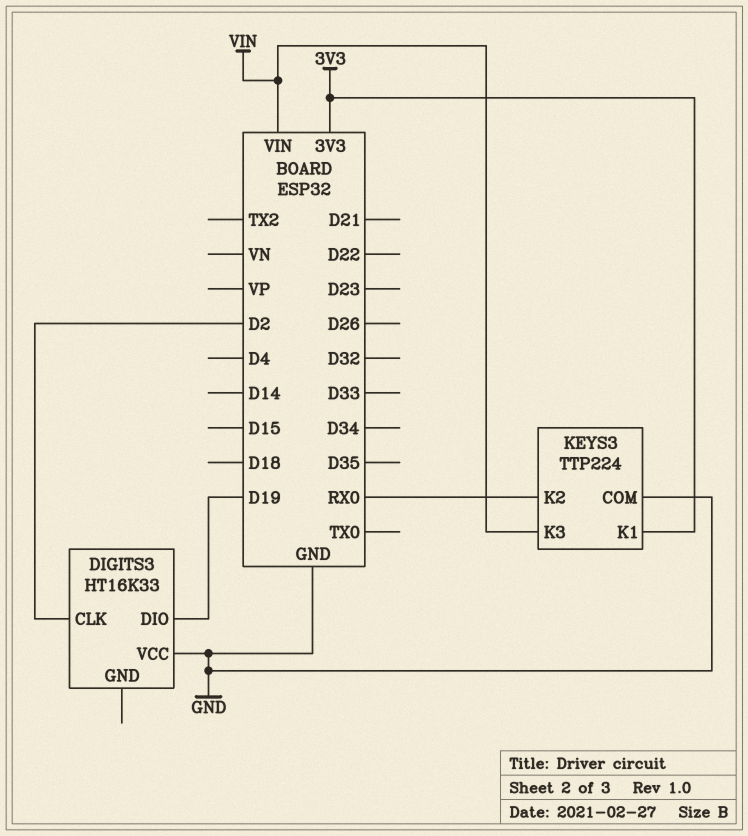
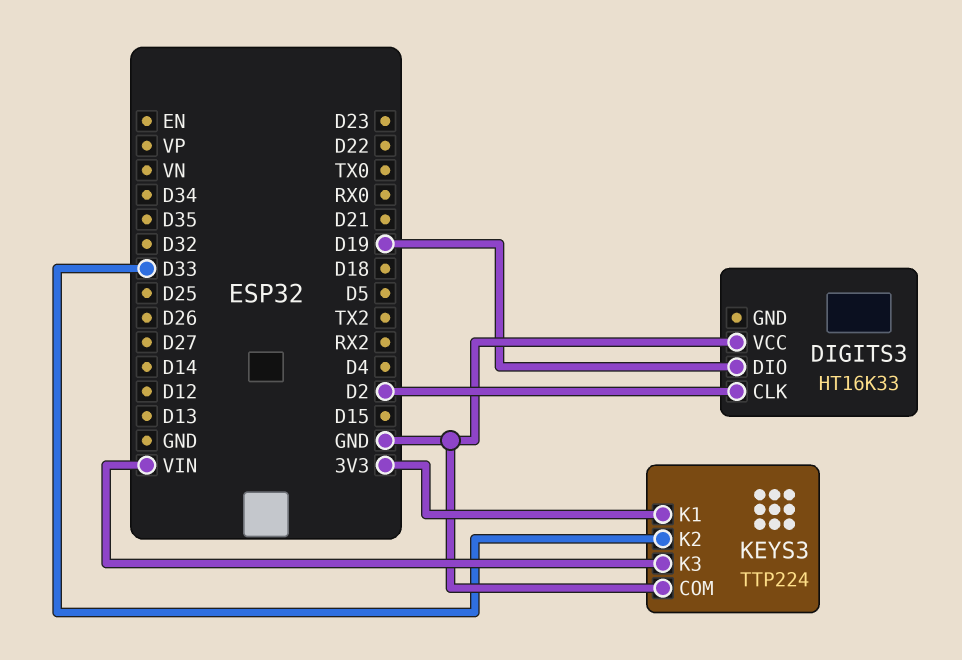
KEYS3 pin K2: RX0 -> D33

